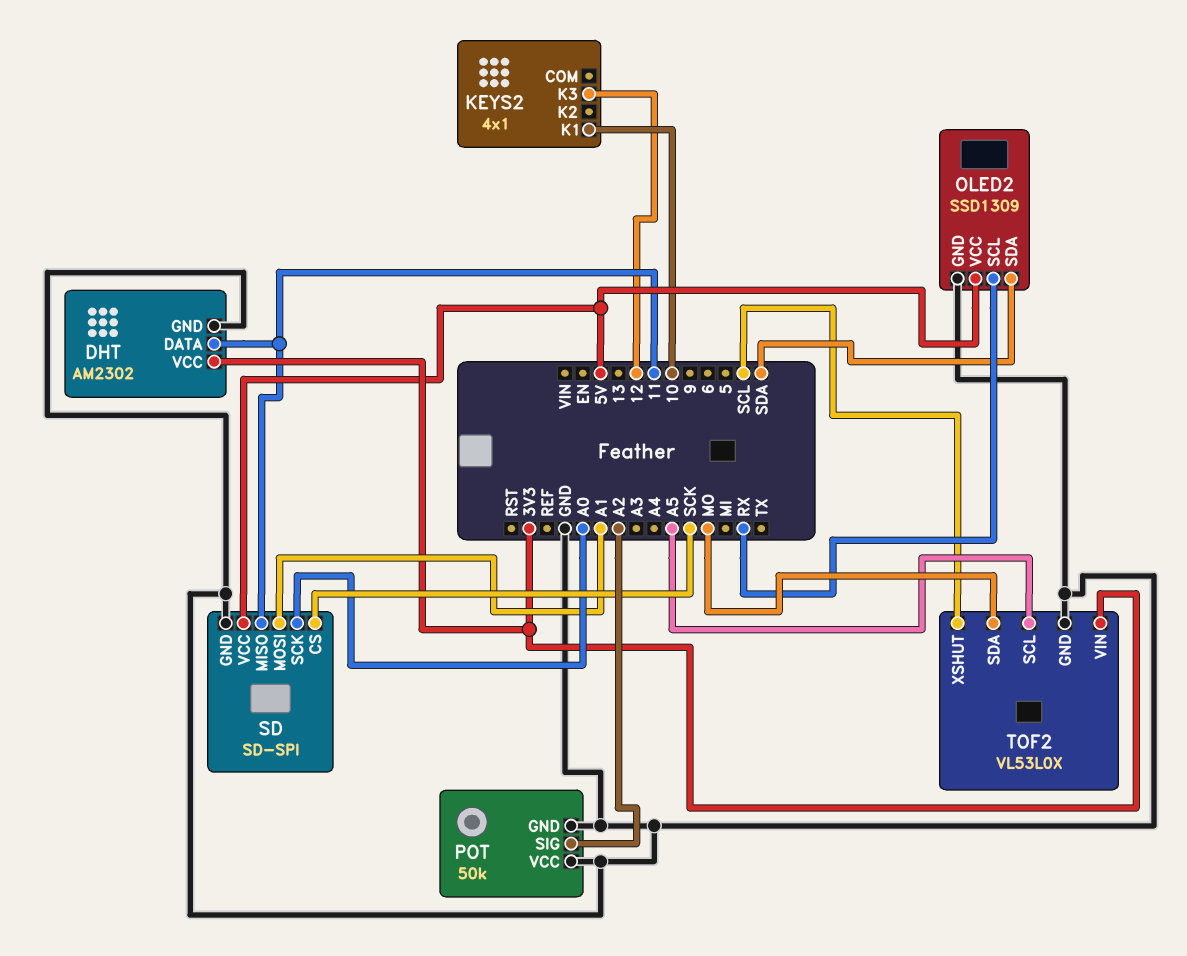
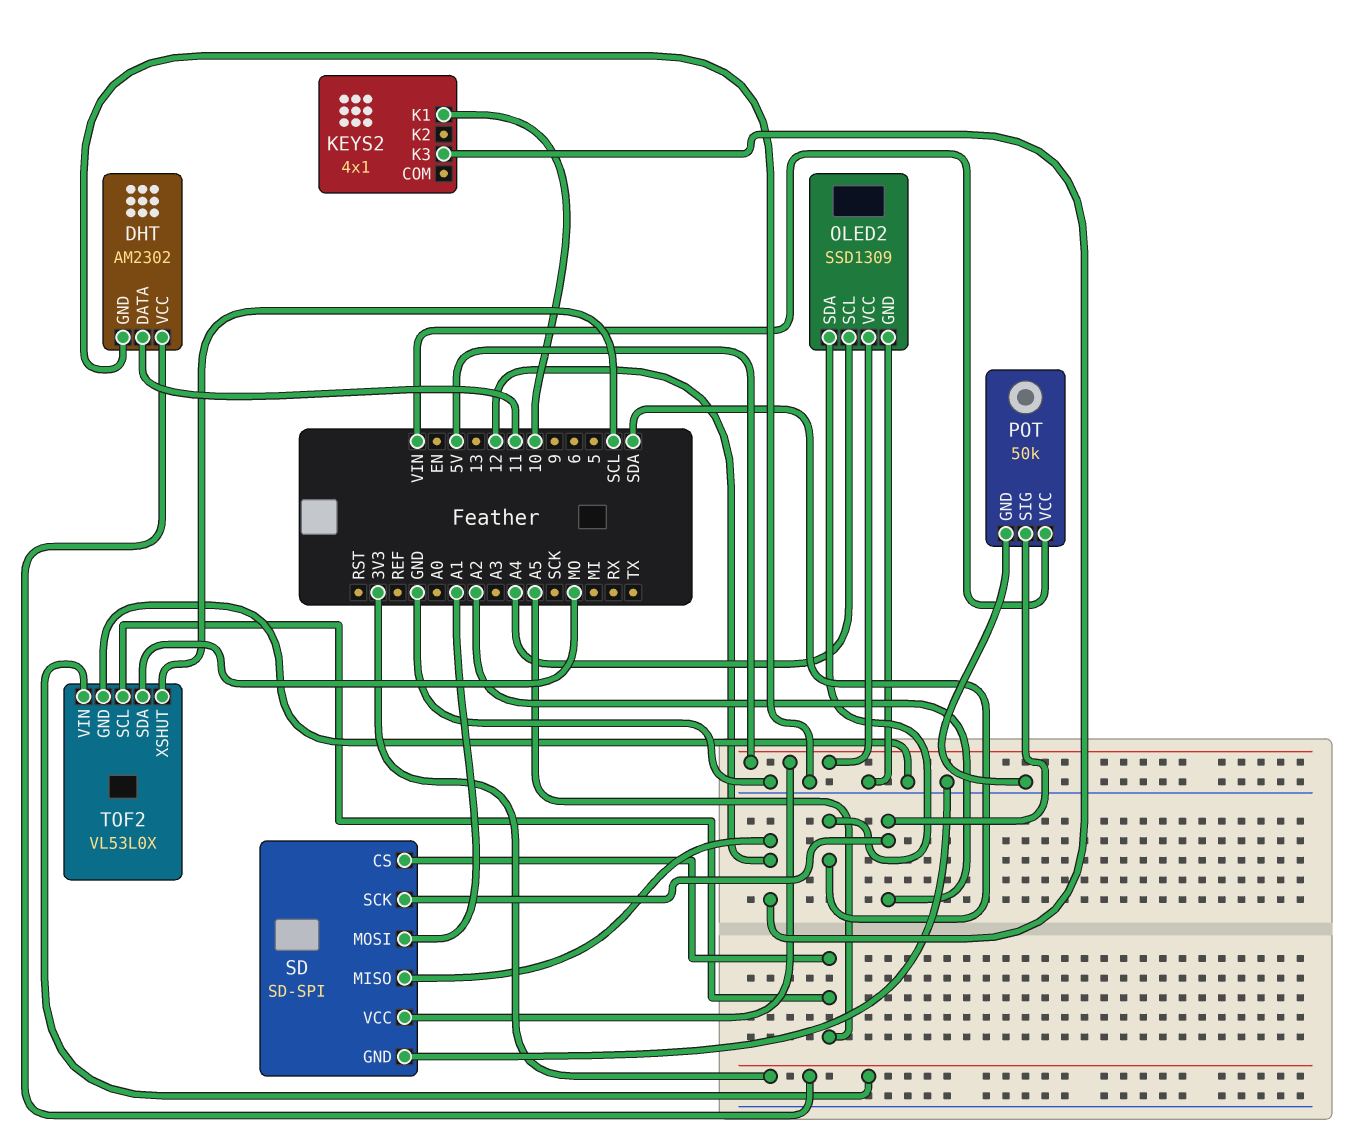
OLED2 pin SCL: RX -> A4
POT pin VCC: GND -> VIN
SD pin CS: SCK -> A5
SD pin MISO: 11 -> 12
SD pin SCK: A0 -> A2

